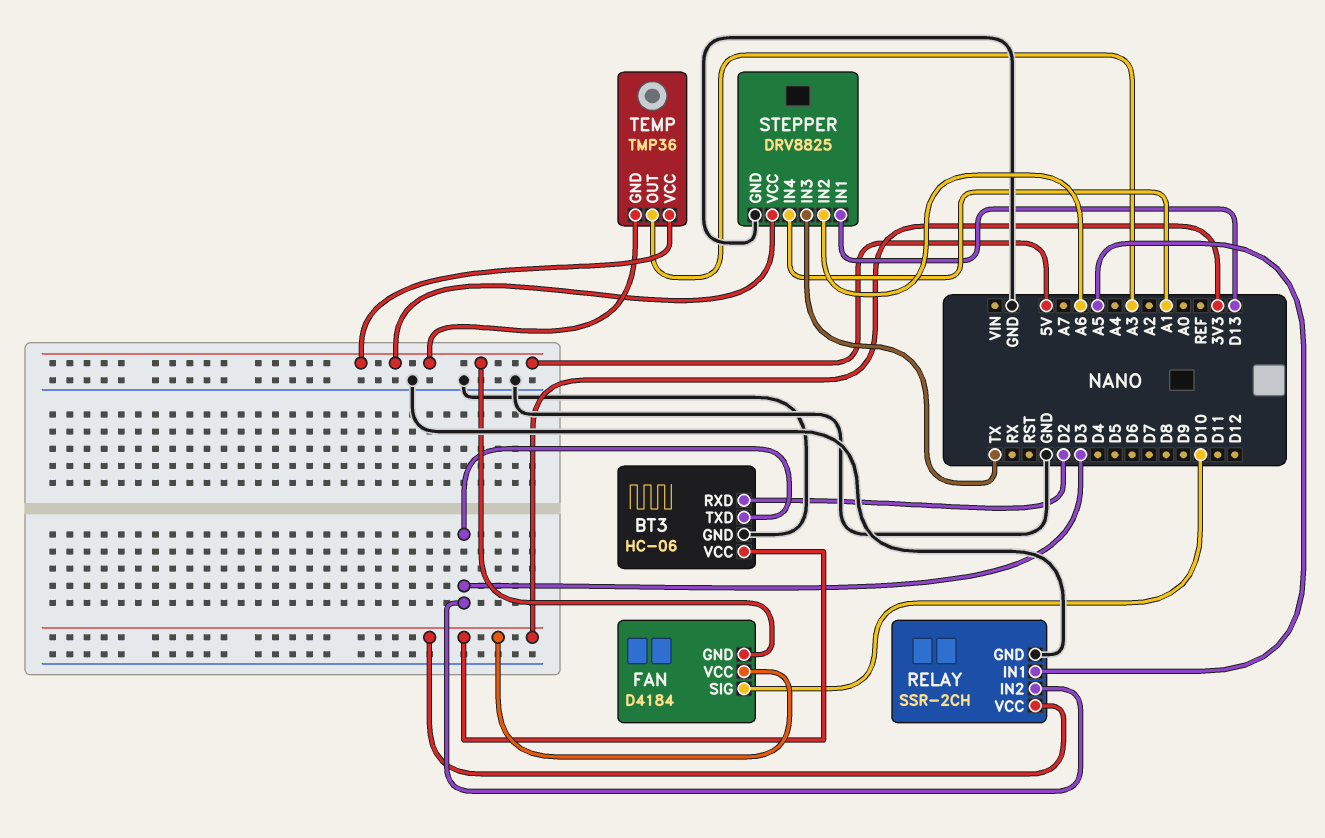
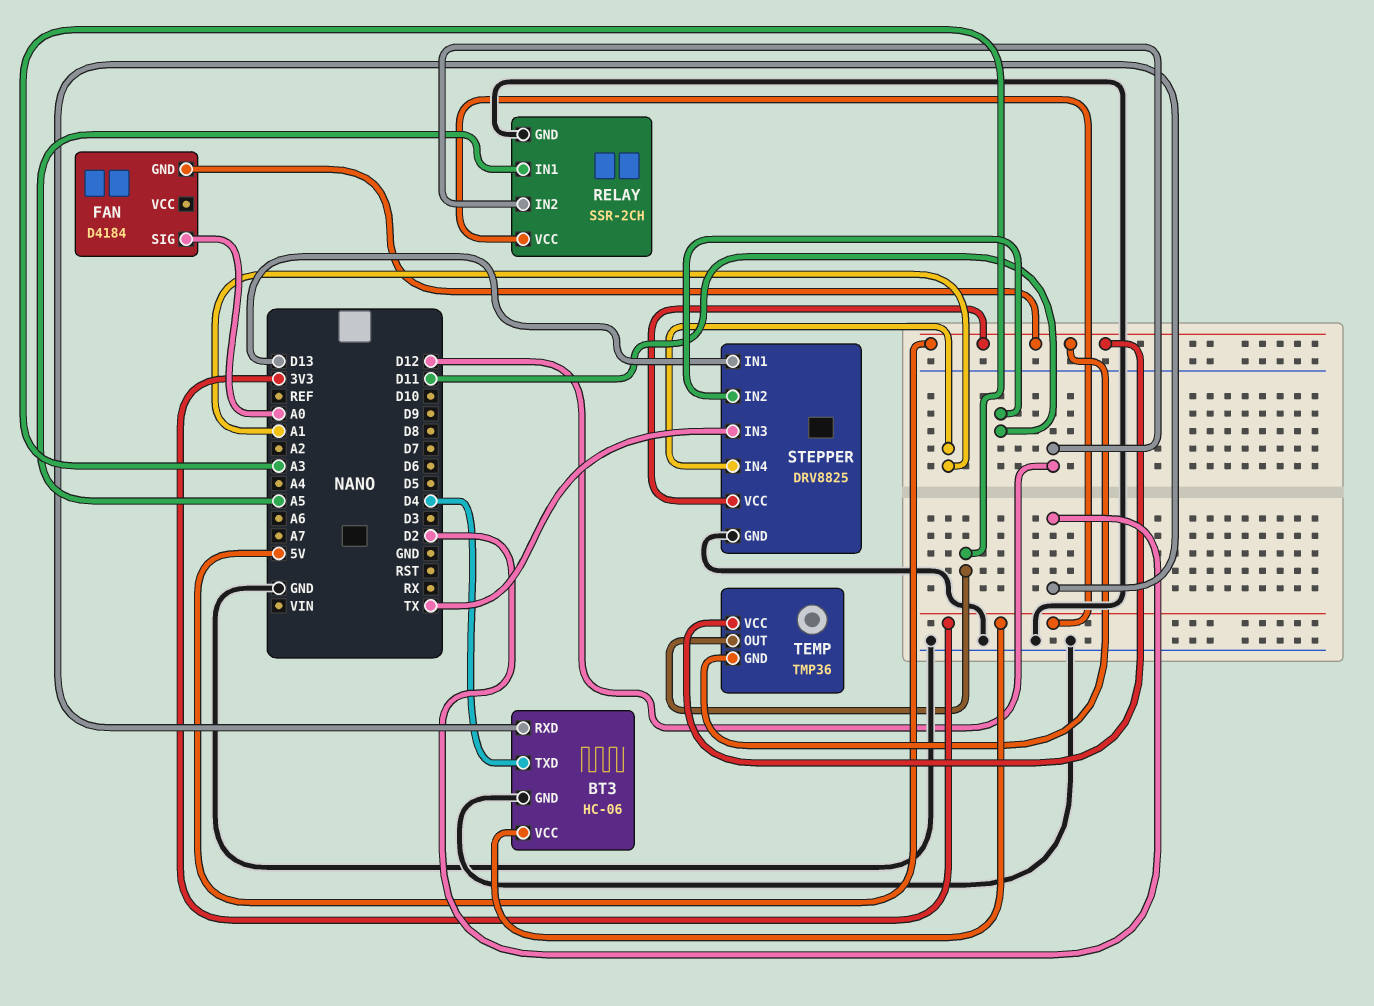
BT3 pin TXD: D3 -> D4
FAN pin SIG: D10 -> A0
FAN pin VCC: 3V3 -> none
RELAY pin IN2: D3 -> D12
STEPPER pin IN2: A6 -> D11

